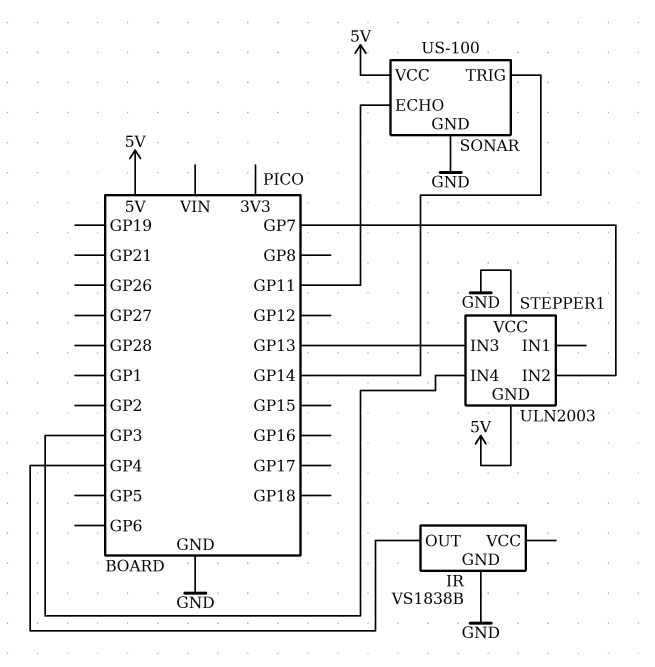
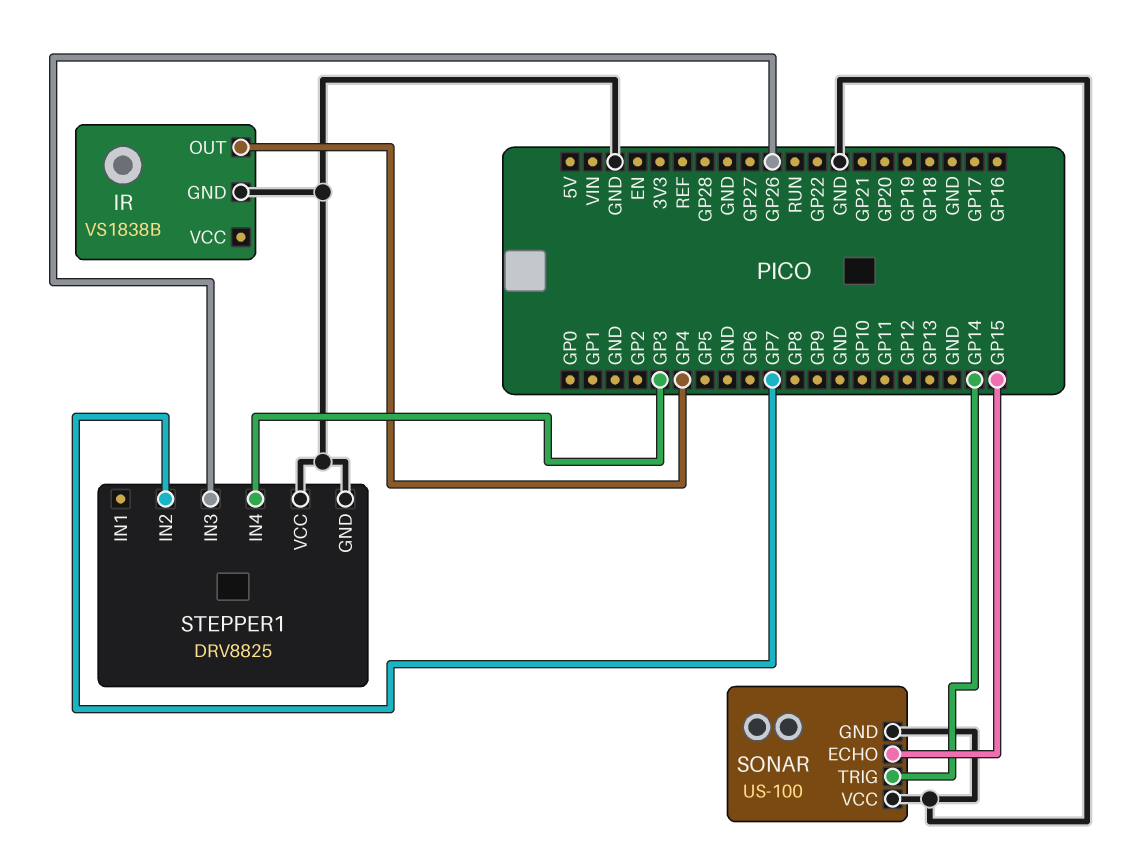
SONAR pin ECHO: GP11 -> GP15
SONAR pin VCC: 5V -> GND
STEPPER1: ULN2003 -> DRV8825
STEPPER1 pin GND: 5V -> GND
STEPPER1 pin IN3: GP13 -> GP26

